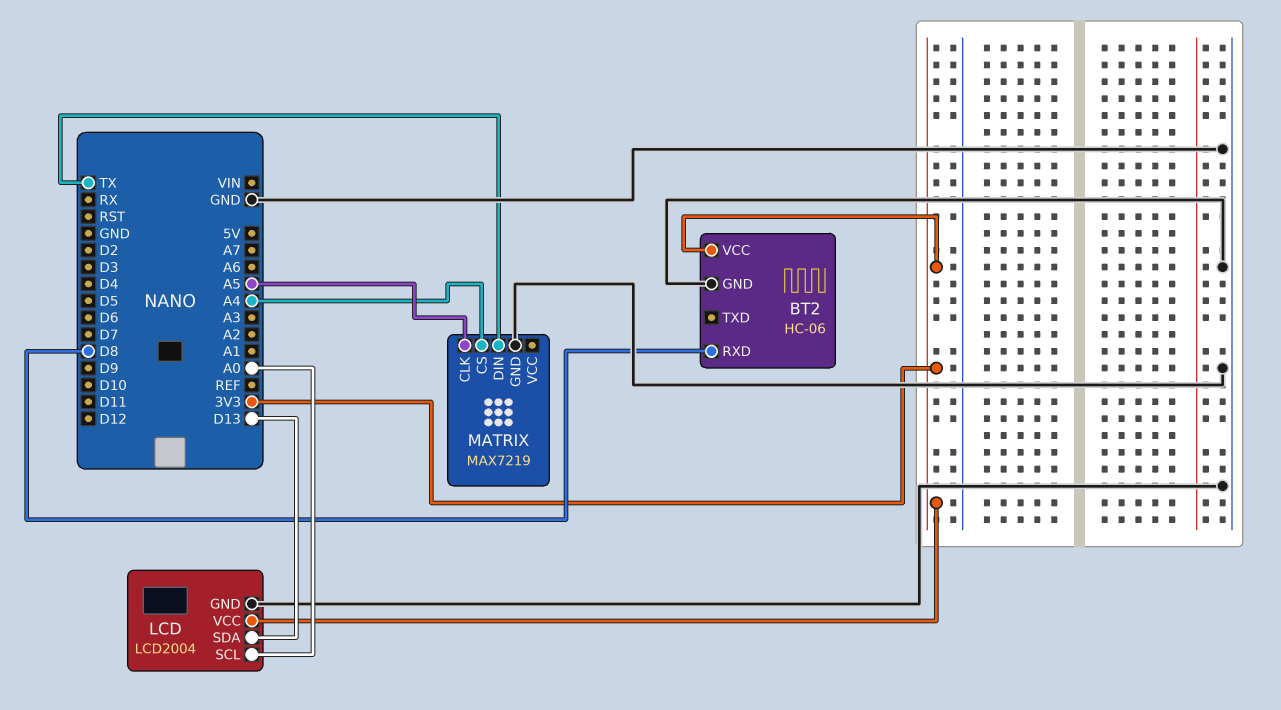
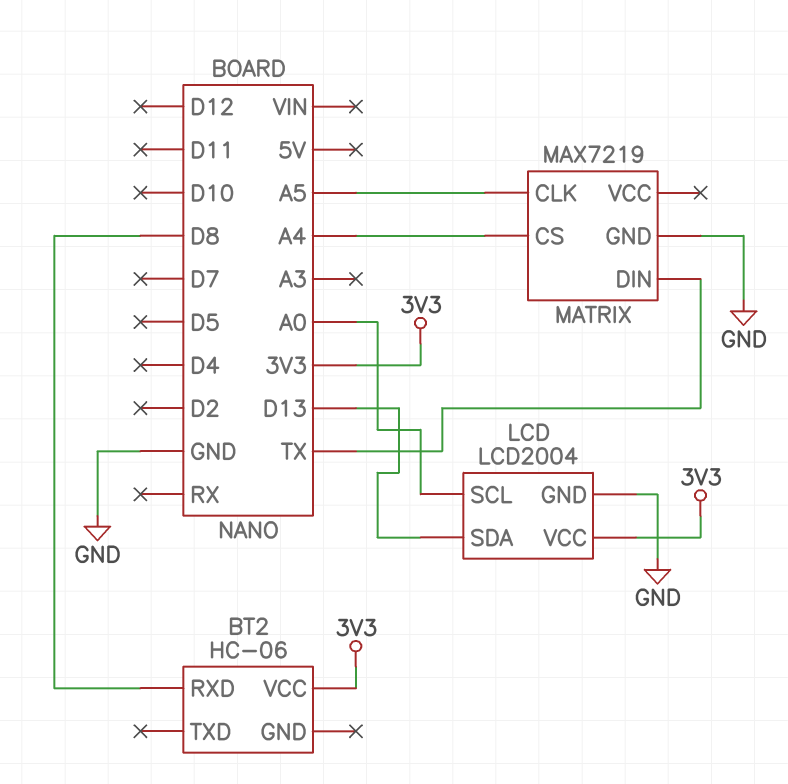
BT2 pin GND: GND -> none

